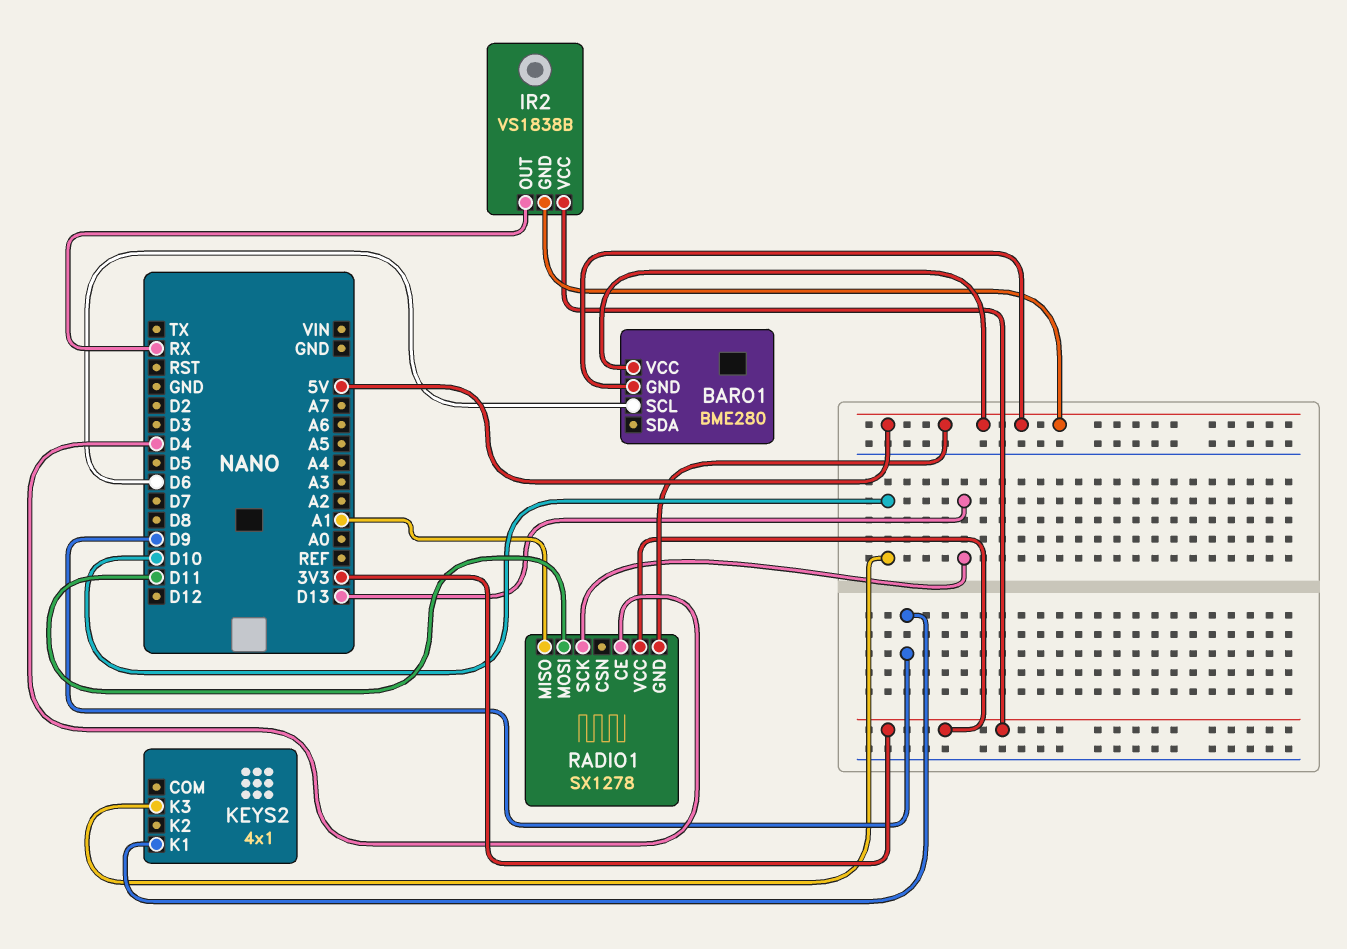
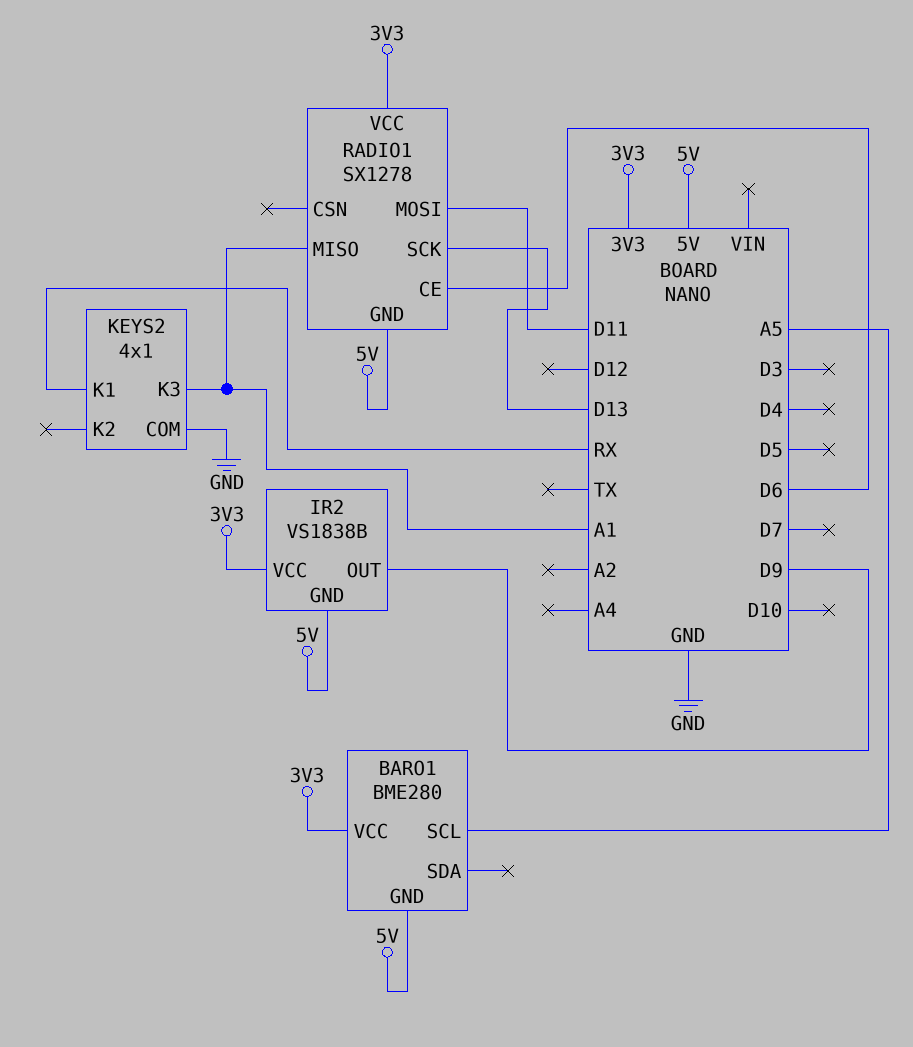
BARO1 pin SCL: D6 -> A5
BARO1 pin VCC: 5V -> 3V3
IR2 pin OUT: RX -> D9
KEYS2 pin COM: none -> GND
KEYS2 pin K1: D9 -> RX
KEYS2 pin K3: D10 -> A1
RADIO1 pin CE: D4 -> D6

